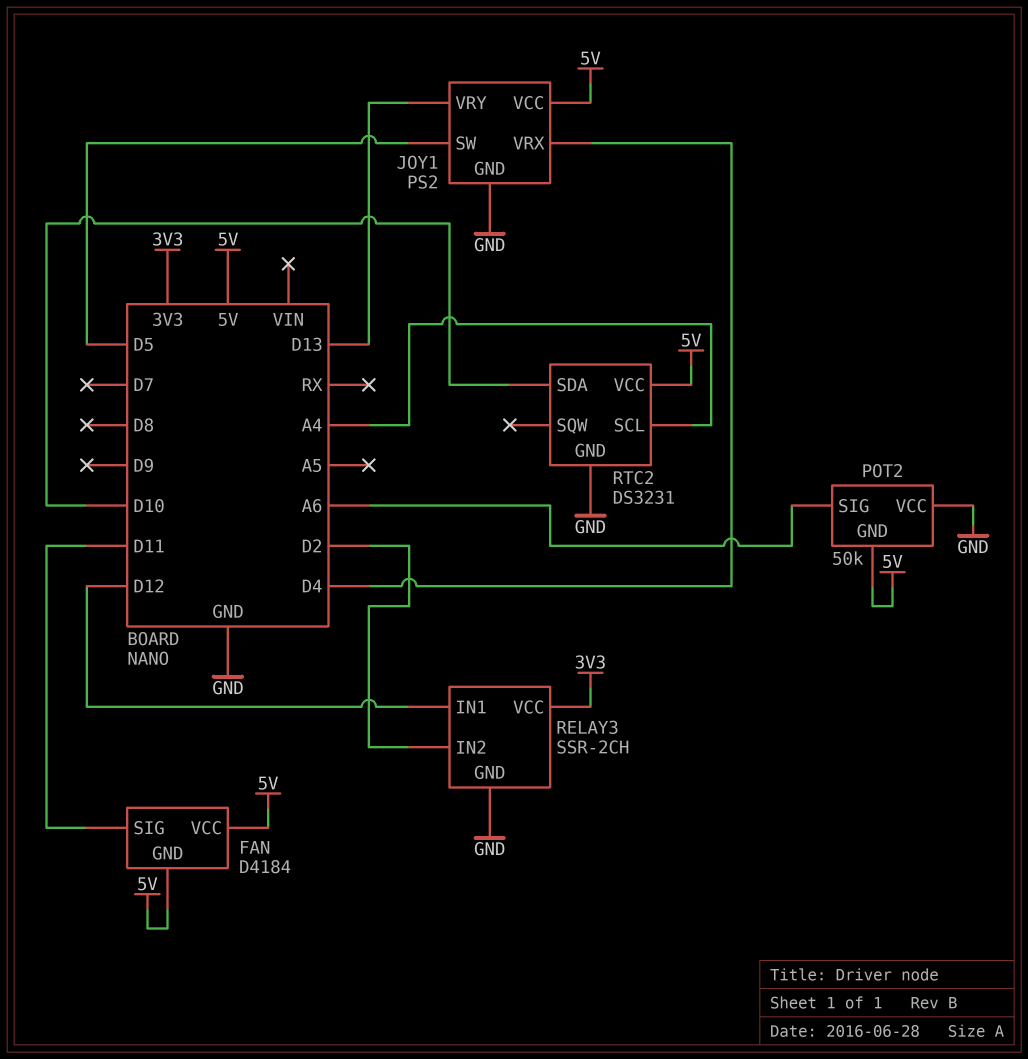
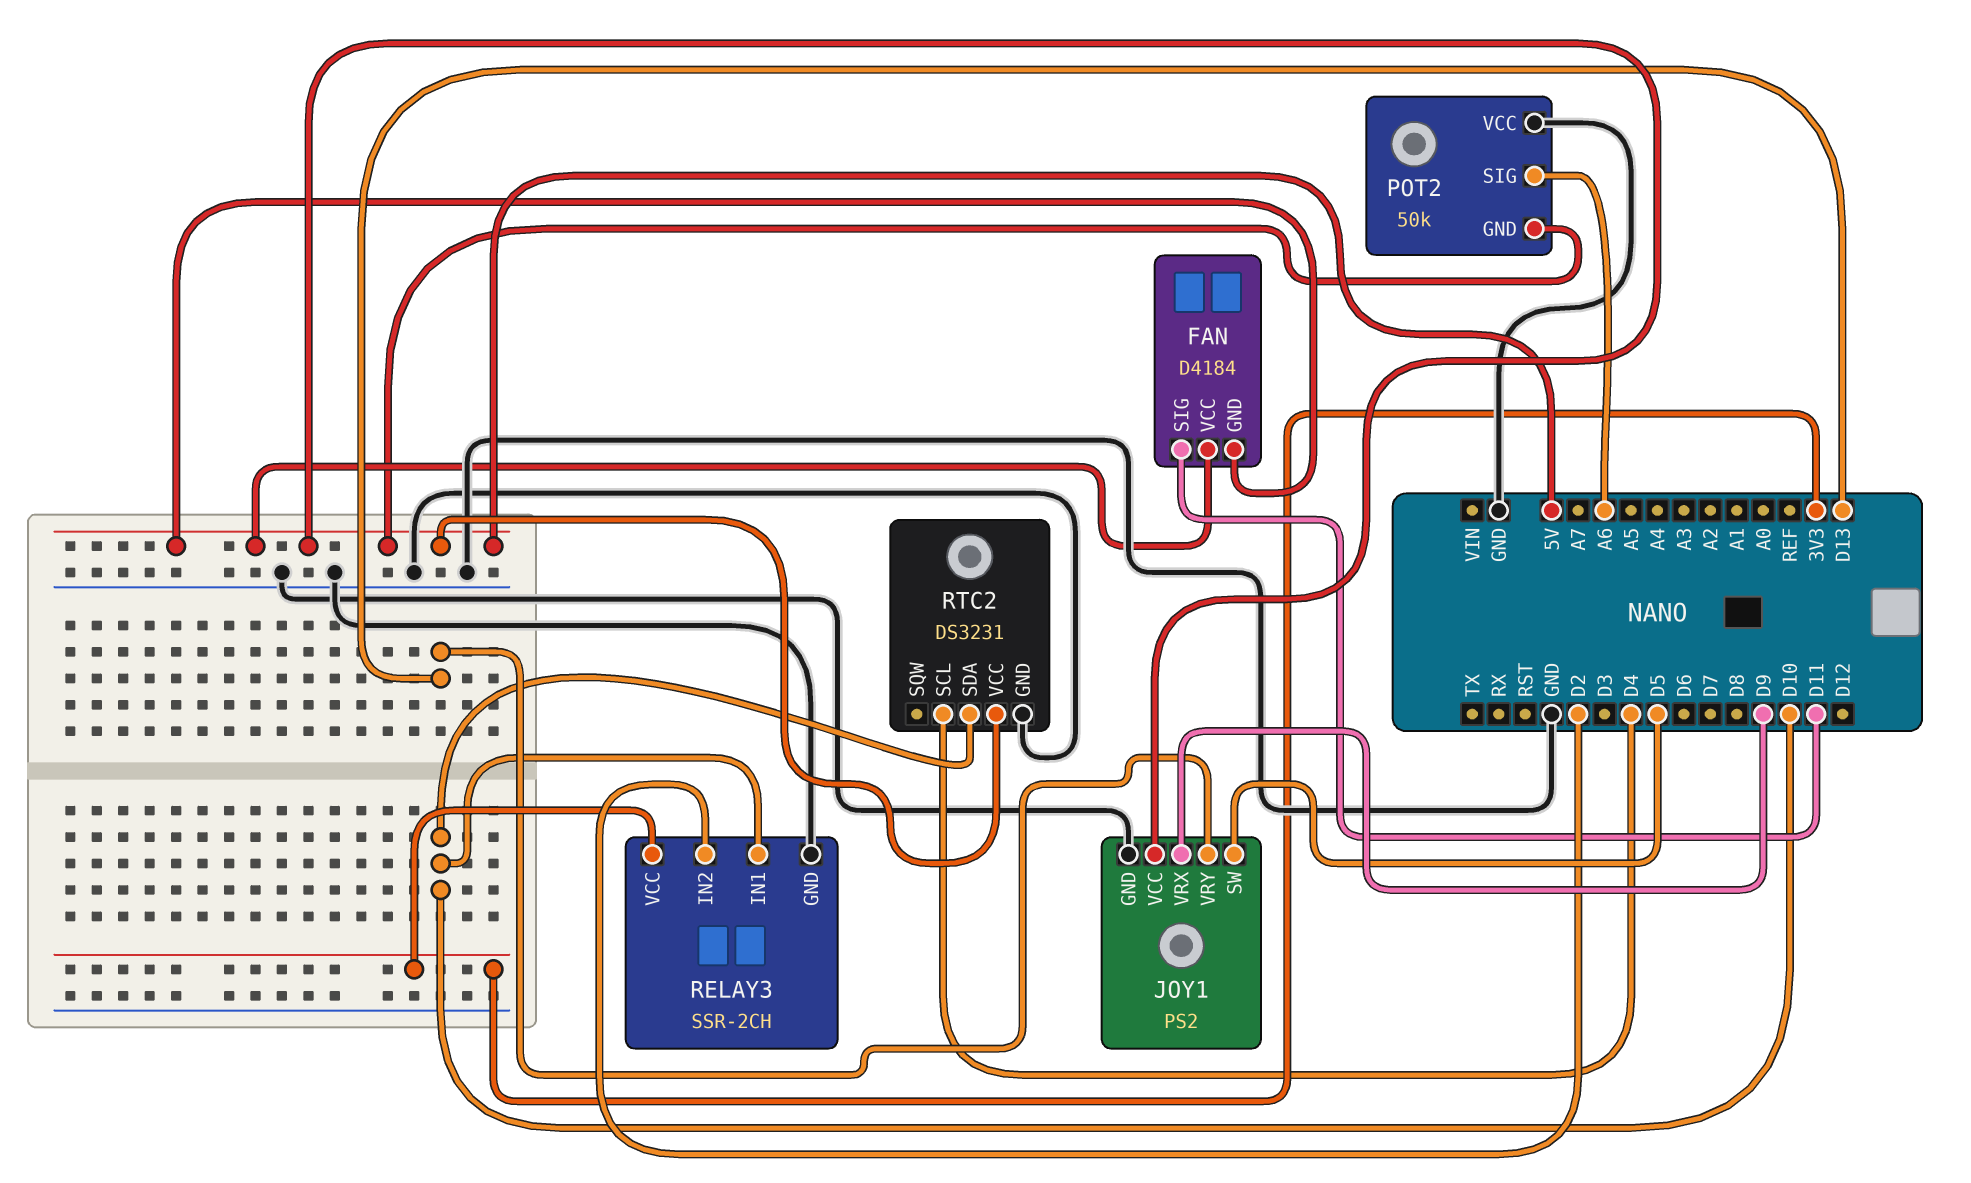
JOY1 pin VRX: D4 -> D9
RELAY3 pin IN1: D12 -> D10
RTC2 pin SCL: A4 -> D4

